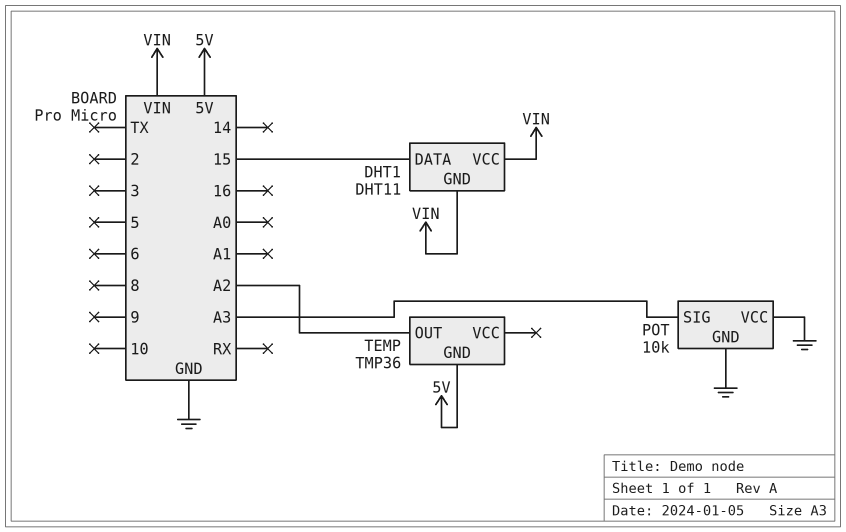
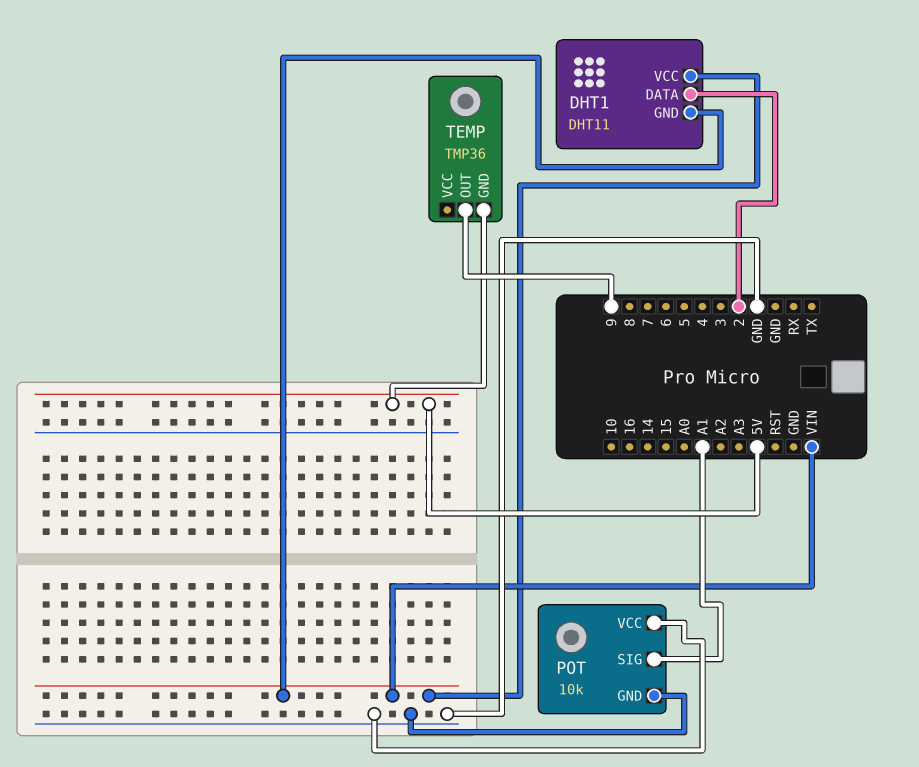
DHT1 pin DATA: 15 -> 2
POT pin SIG: A3 -> A1
TEMP pin OUT: A2 -> 9

